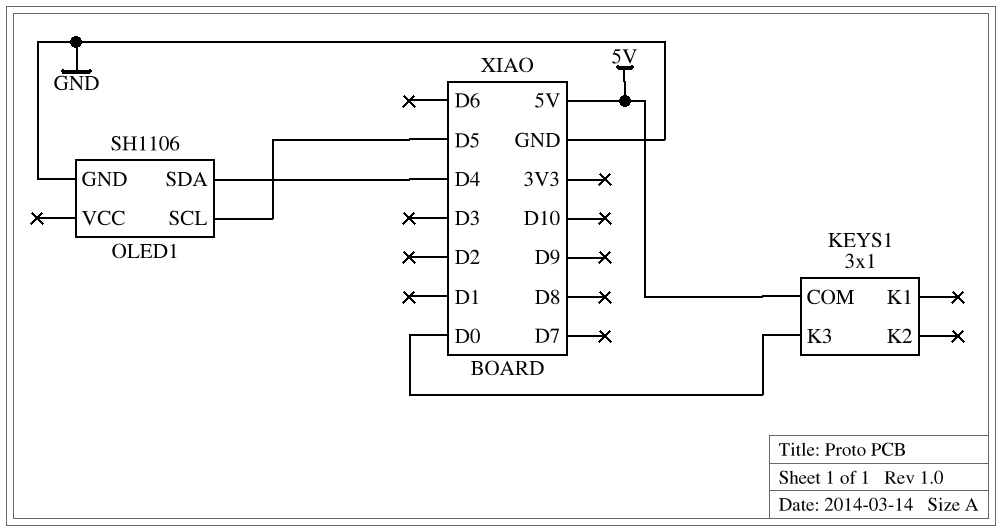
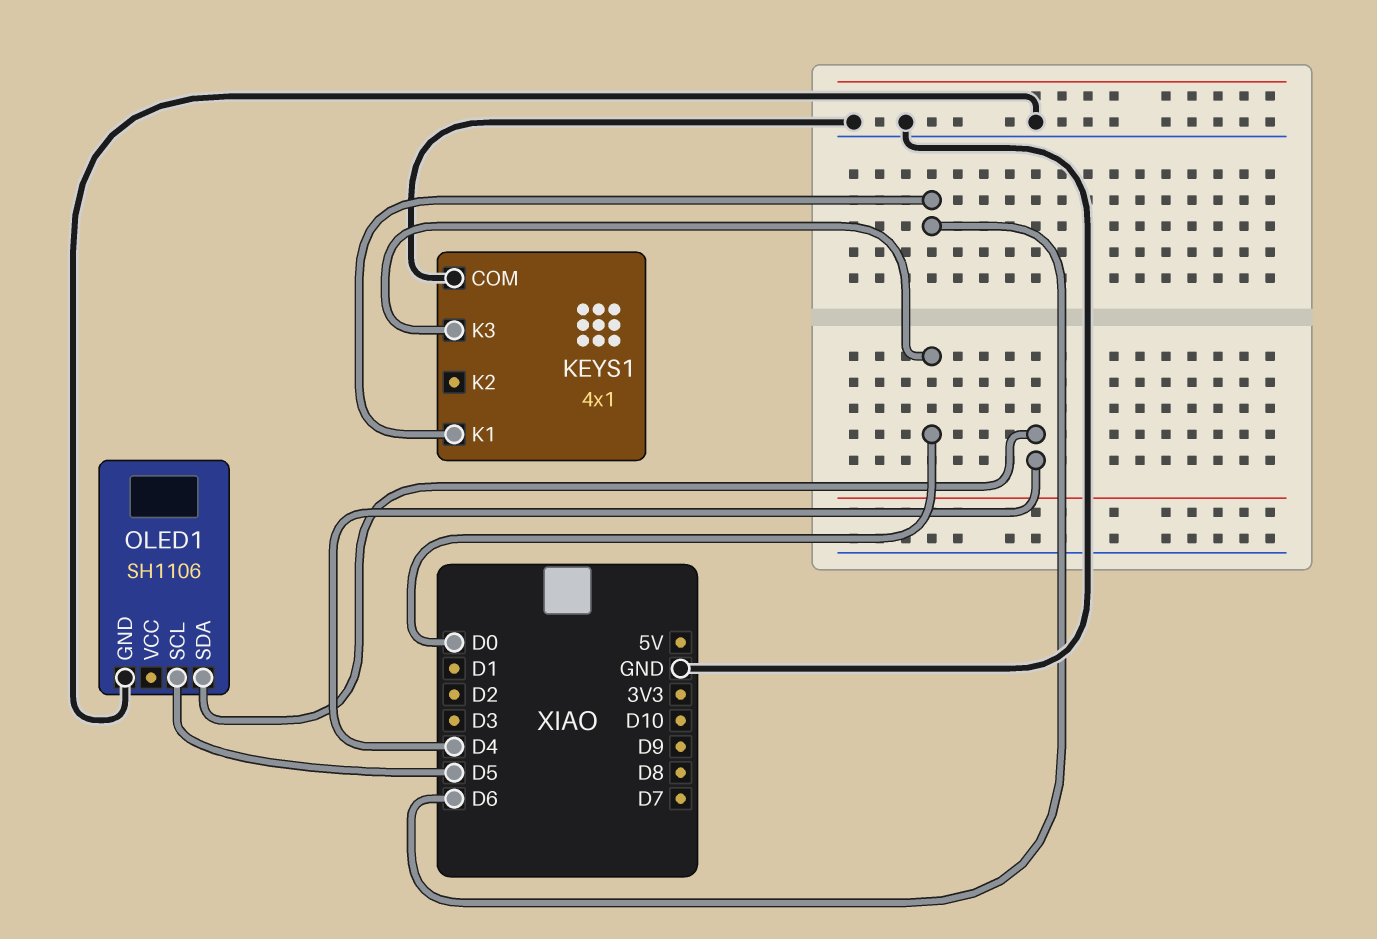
KEYS1: 3x1 -> 4x1
KEYS1 pin COM: 5V -> GND
KEYS1 pin K1: none -> D6

